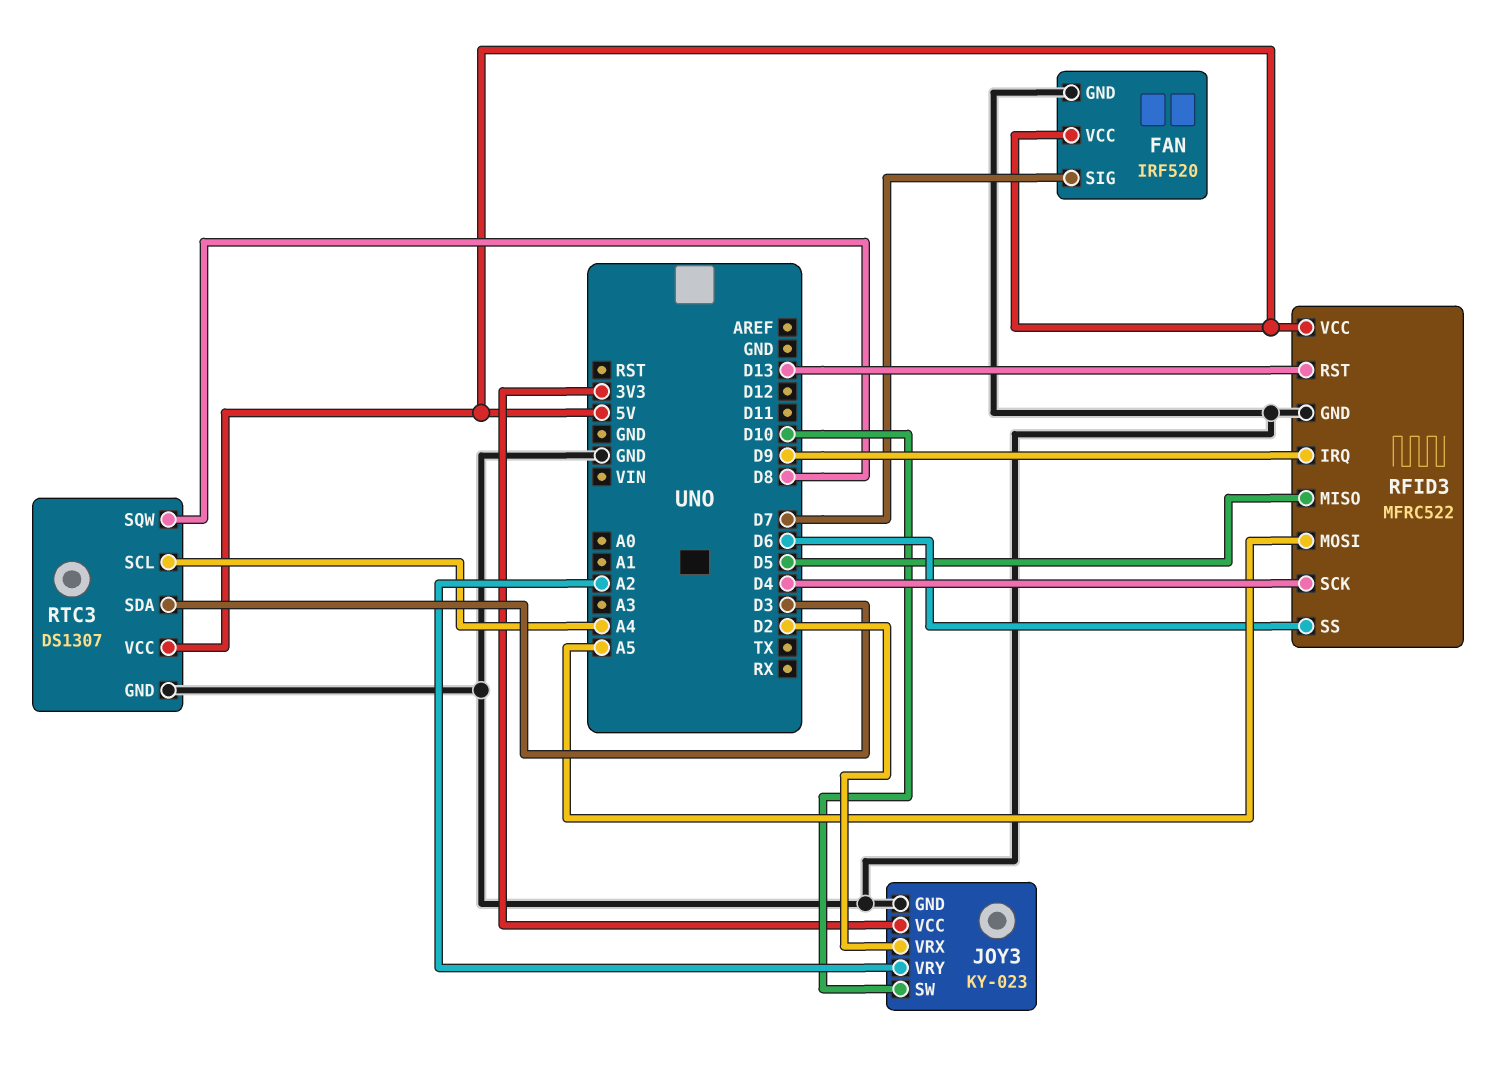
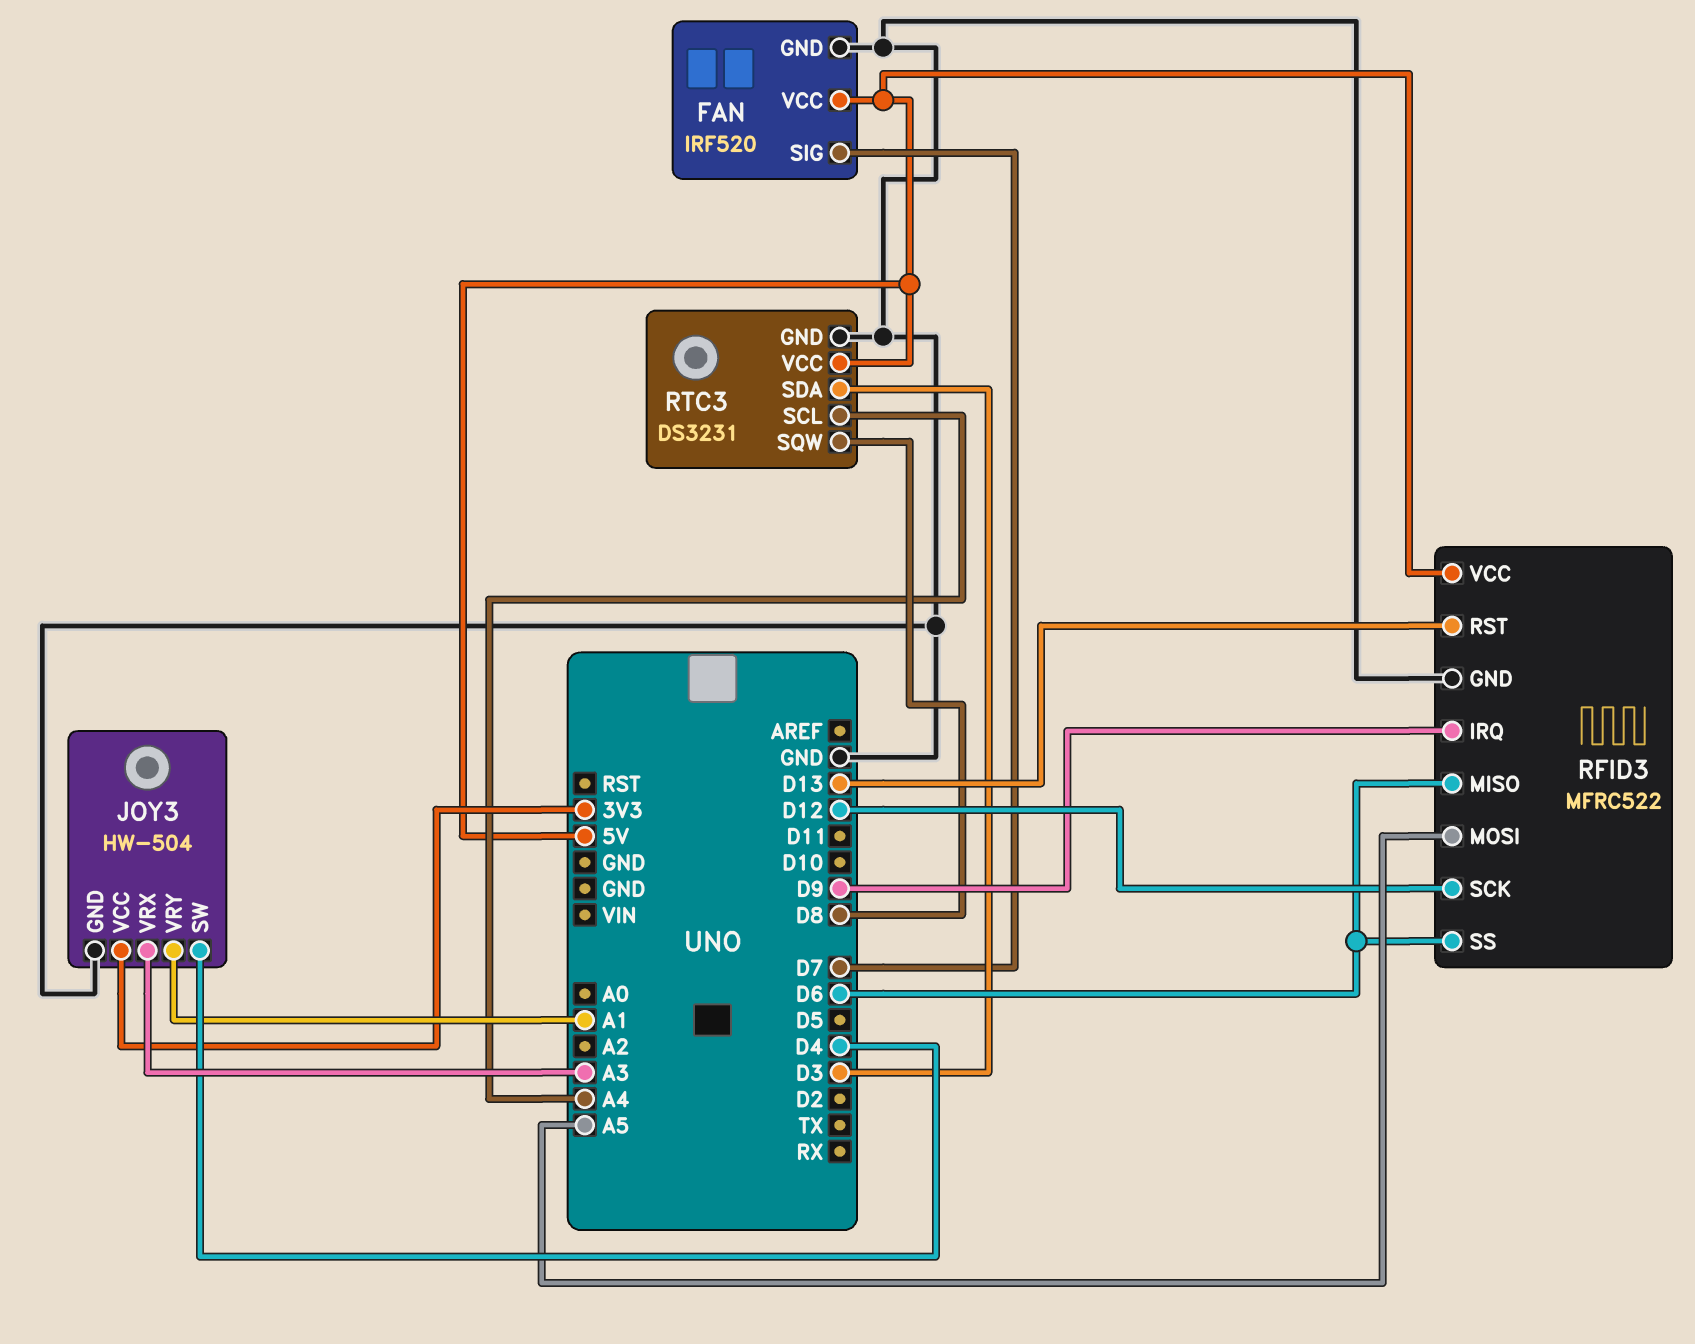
JOY3: KY-023 -> HW-504
JOY3 pin SW: D10 -> D4
JOY3 pin VRX: D2 -> A3
JOY3 pin VRY: A2 -> A1
RFID3 pin MISO: D5 -> D6
RFID3 pin SCK: D4 -> D12
RTC3: DS1307 -> DS3231

